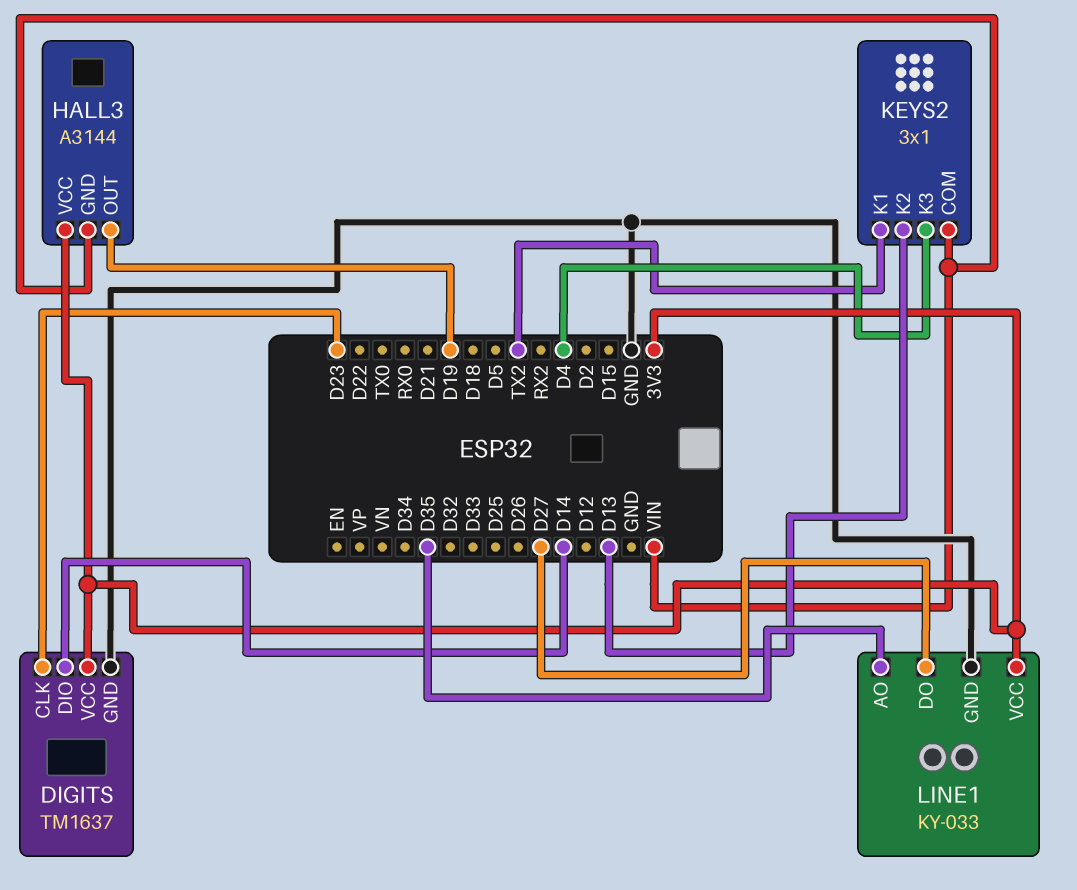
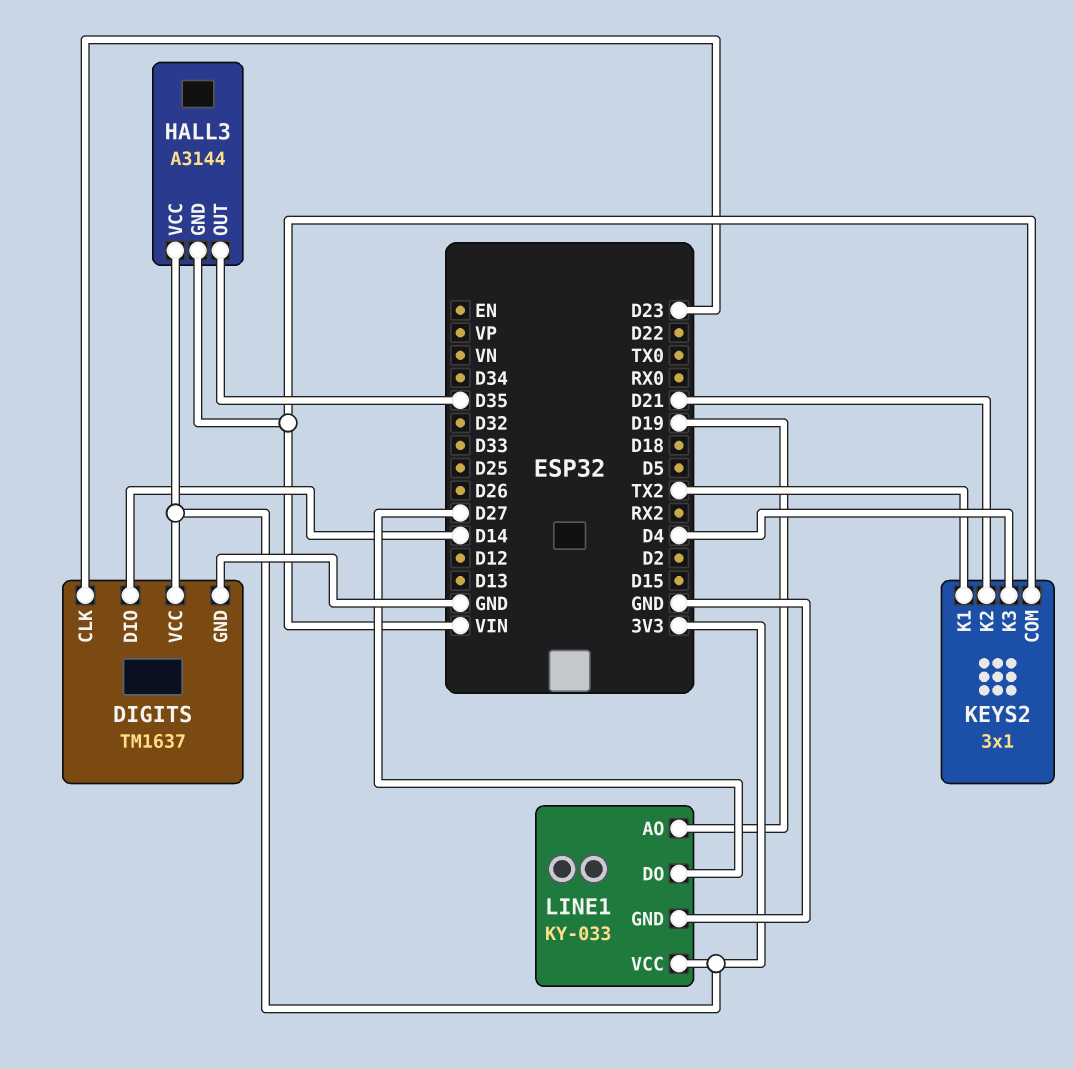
HALL3 pin OUT: D19 -> D35
KEYS2 pin K2: D13 -> D21
LINE1 pin AO: D35 -> D19

